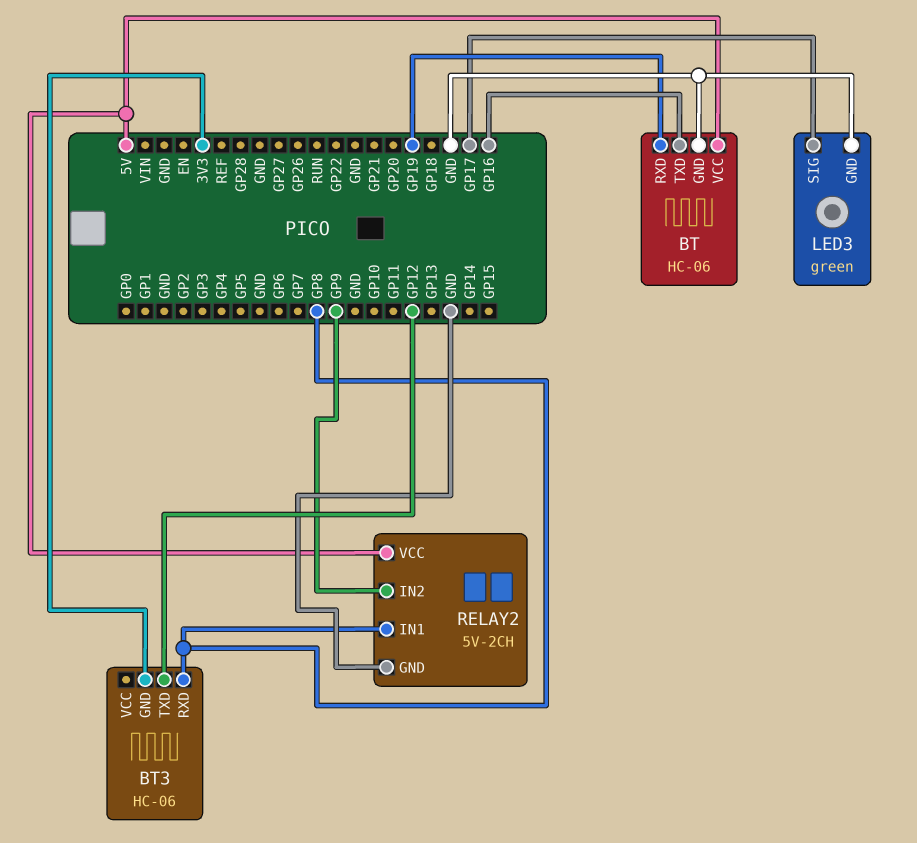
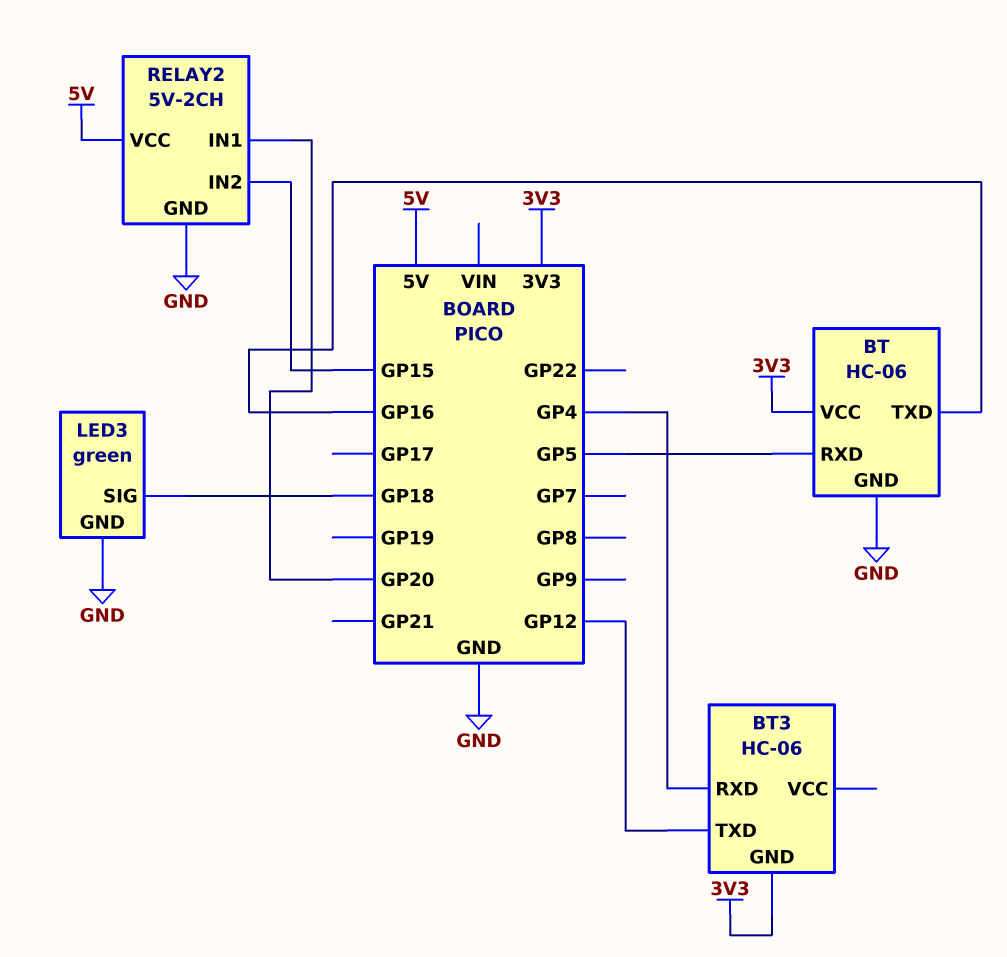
BT pin RXD: GP19 -> GP5
BT pin VCC: 5V -> 3V3
BT3 pin RXD: GP8 -> GP4
LED3 pin SIG: GP17 -> GP18
RELAY2 pin IN1: GP8 -> GP20
RELAY2 pin IN2: GP9 -> GP15

